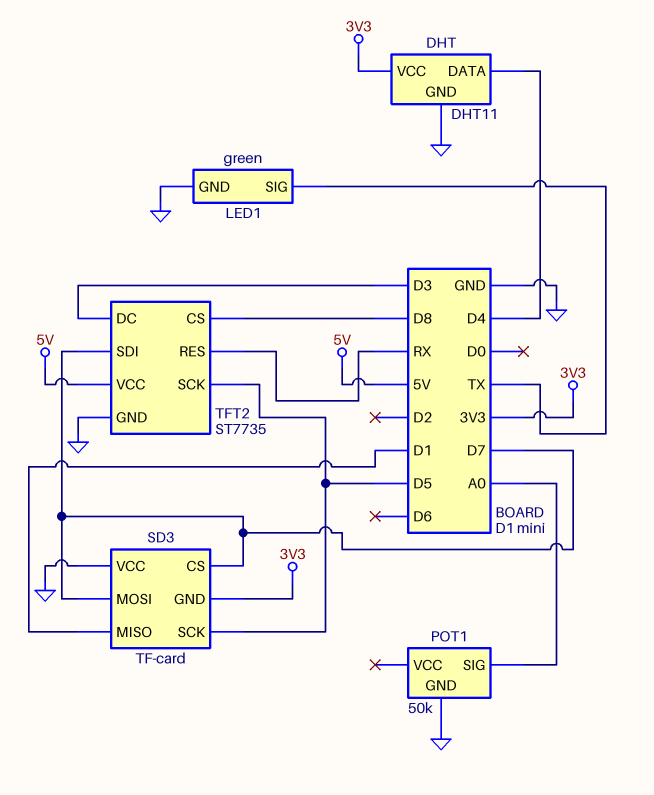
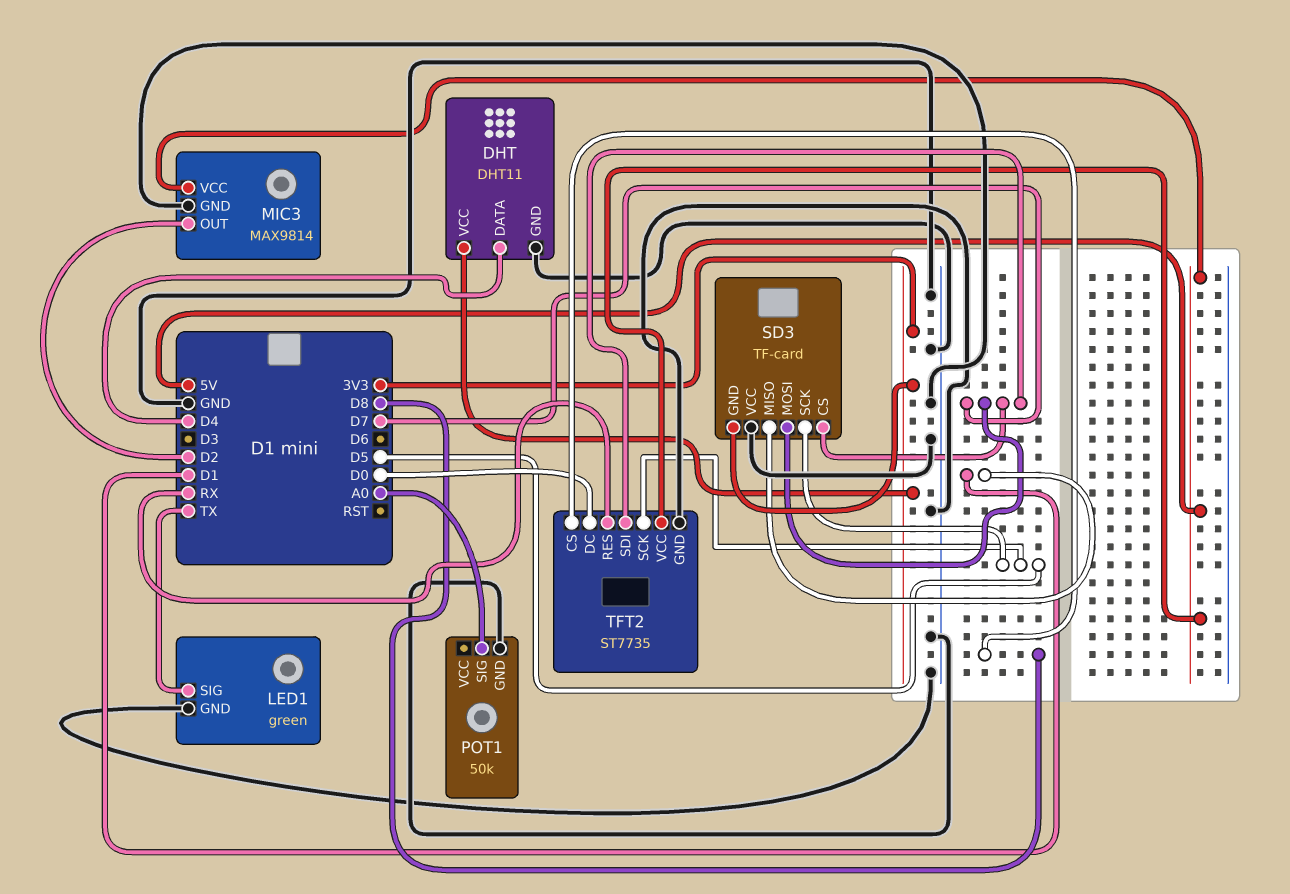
MIC3: none -> MAX9814
MIC3 pin GND: none -> GND
MIC3 pin OUT: none -> D2
MIC3 pin VCC: none -> 5V
TFT2 pin DC: D3 -> D0

